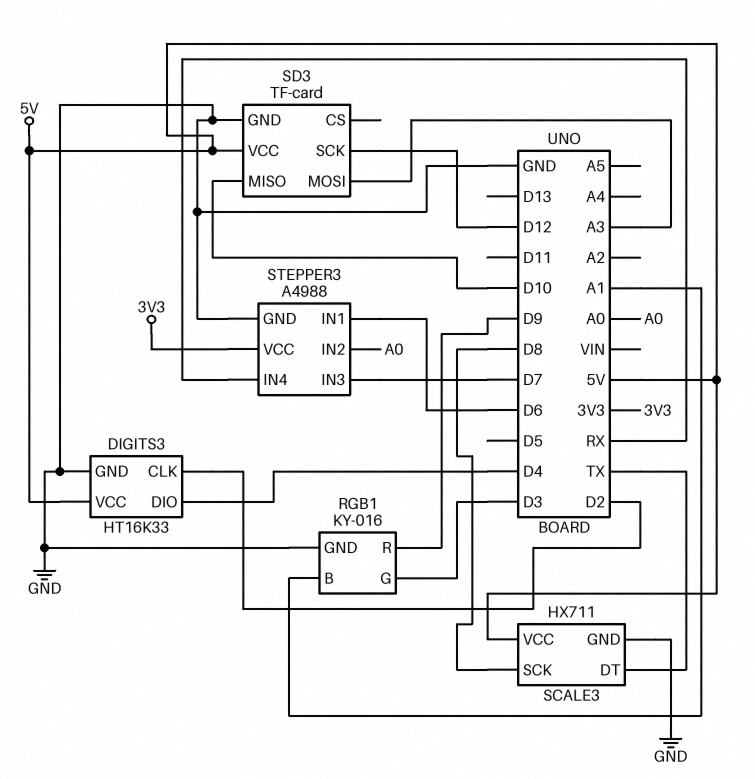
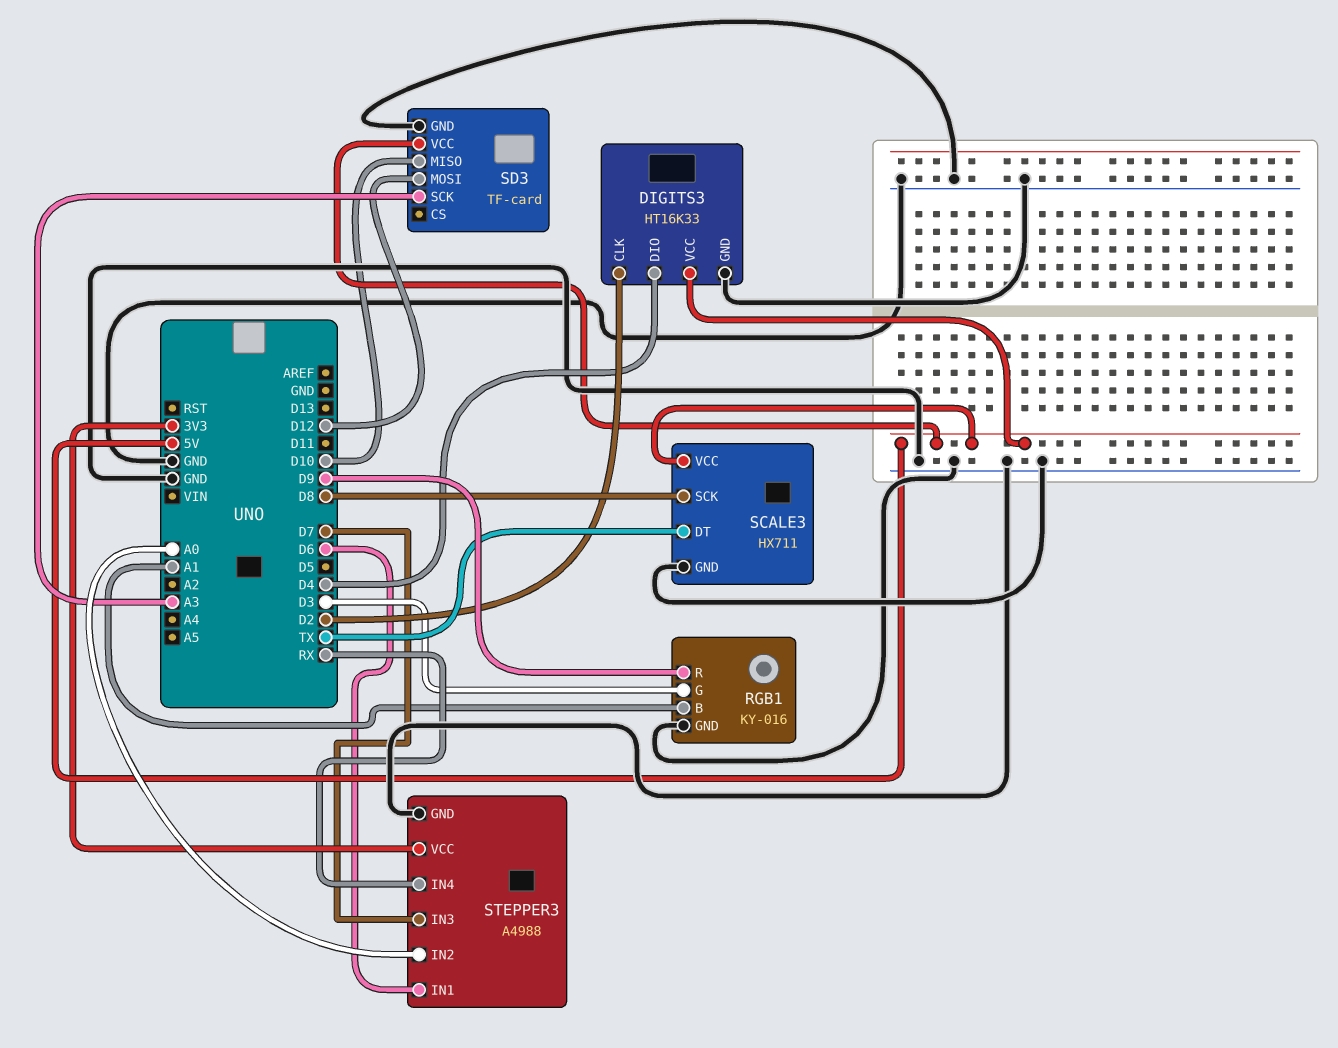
SD3 pin MOSI: A3 -> D12
SD3 pin SCK: D12 -> A3

